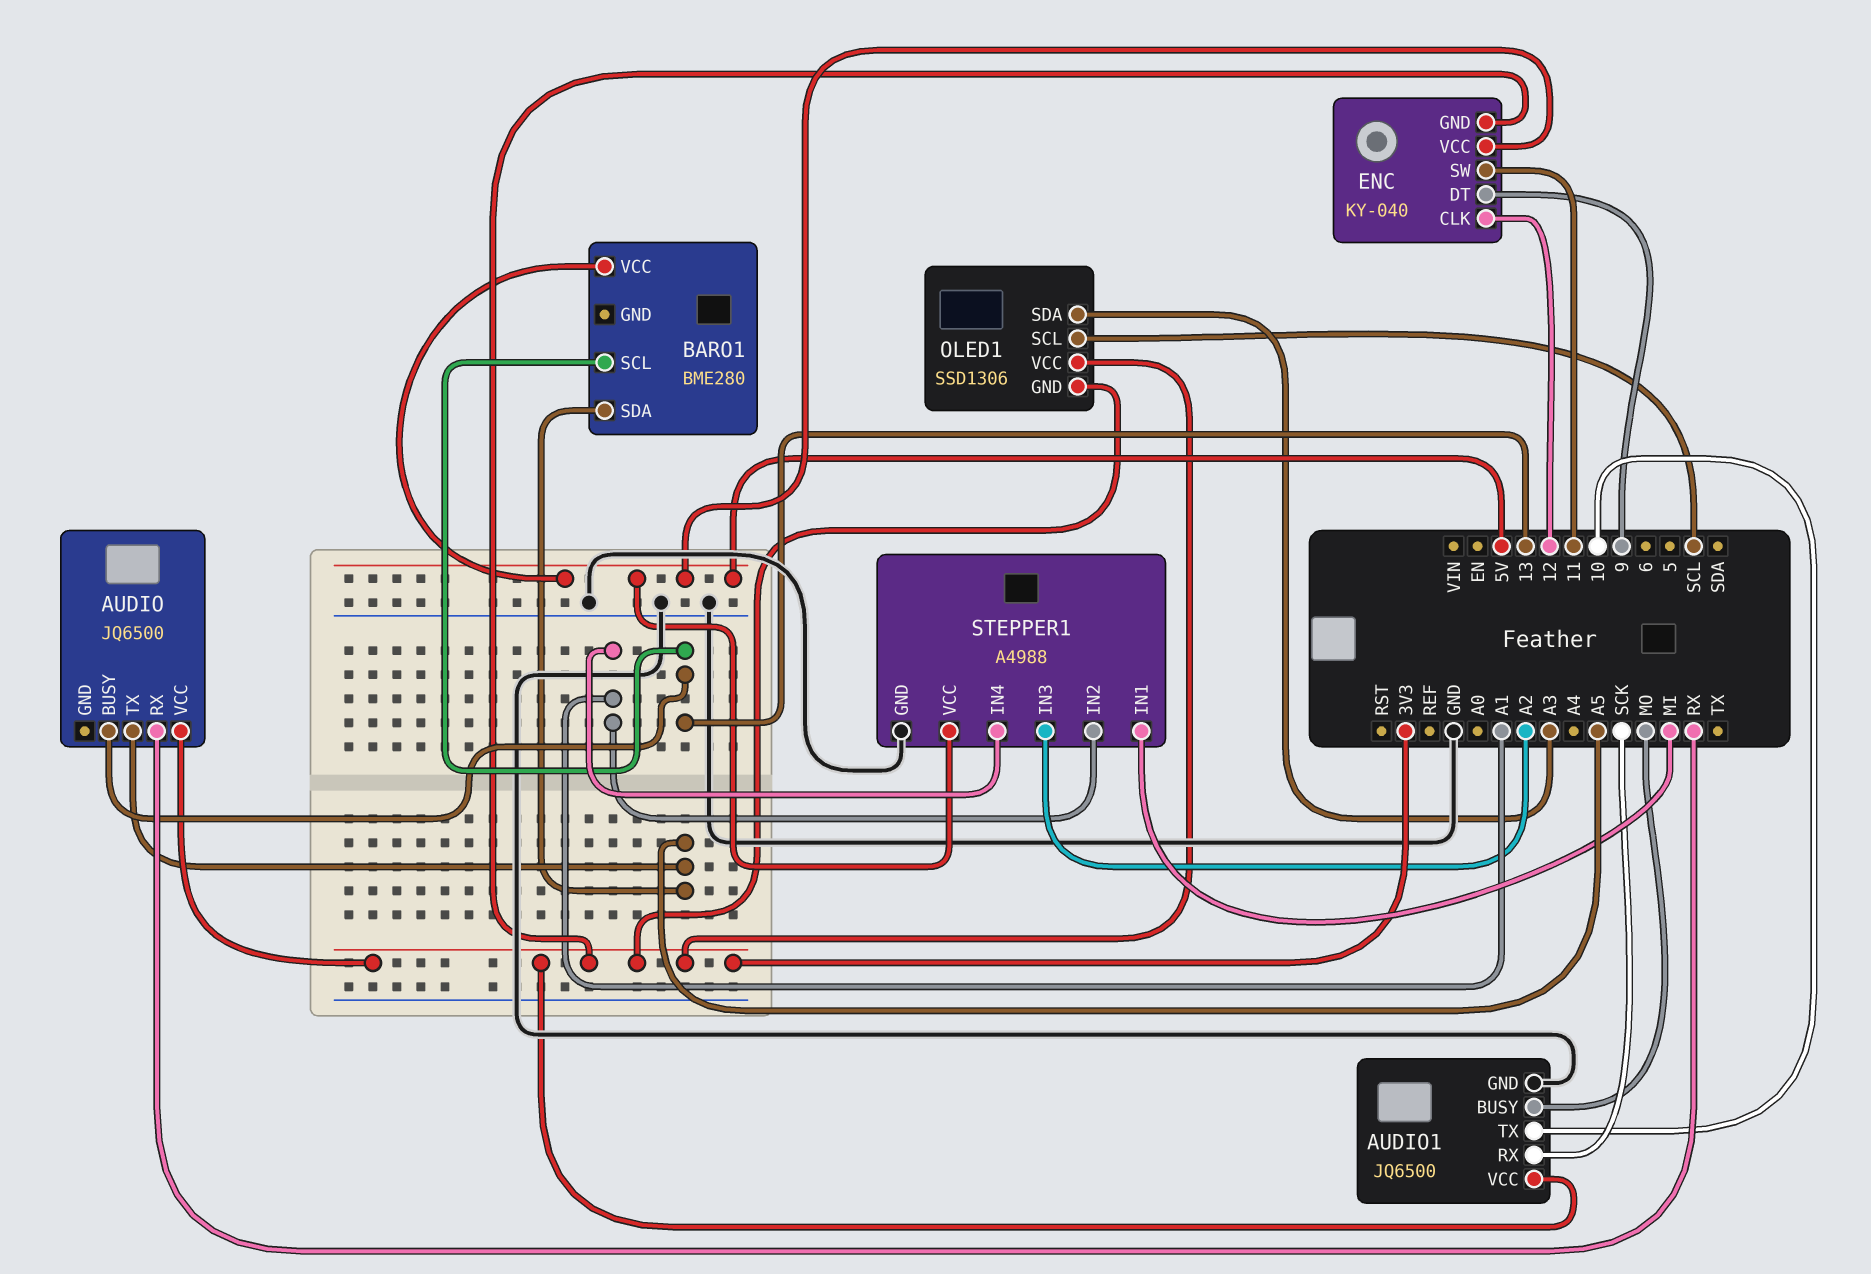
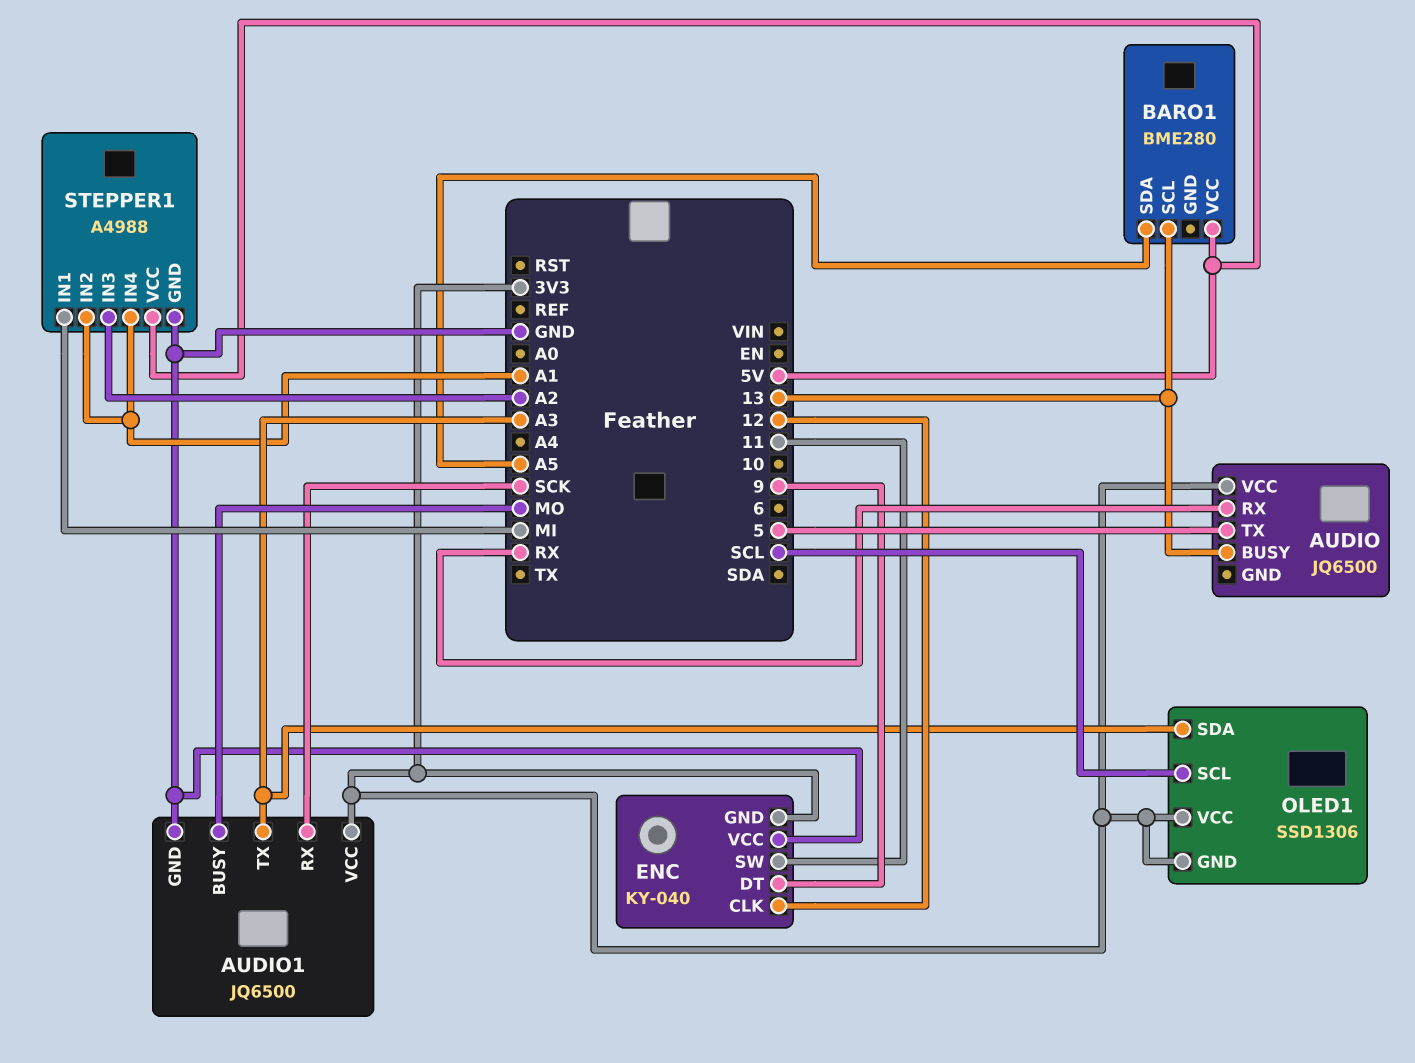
AUDIO pin TX: A5 -> 5
AUDIO1 pin TX: 10 -> A3
ENC pin VCC: 5V -> GND

